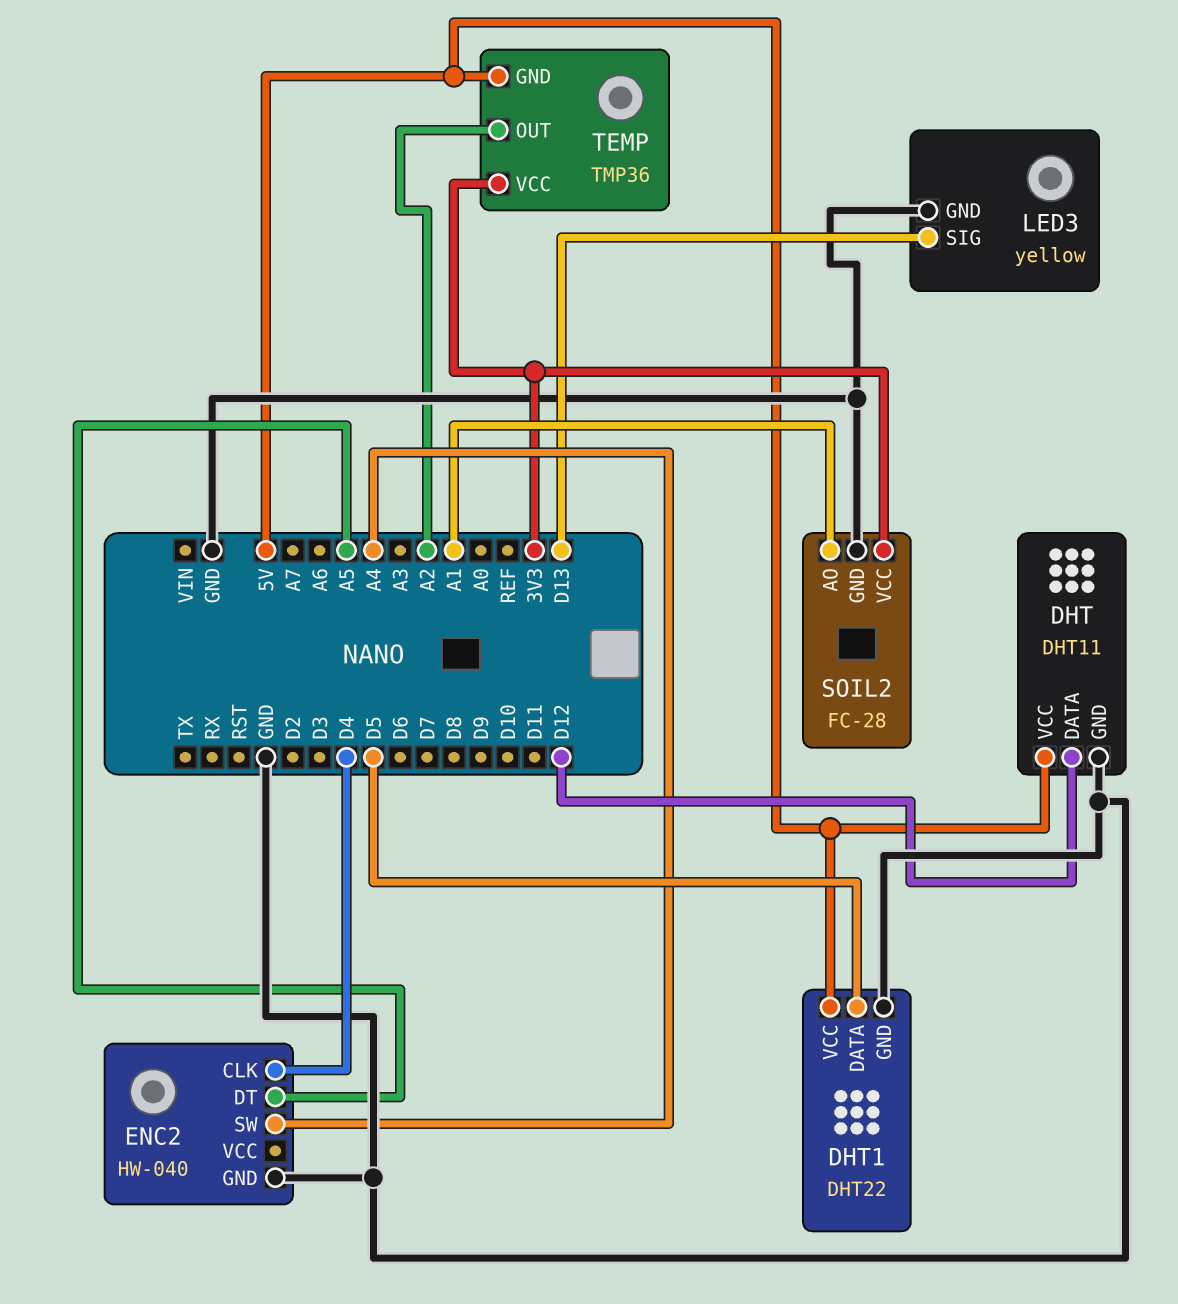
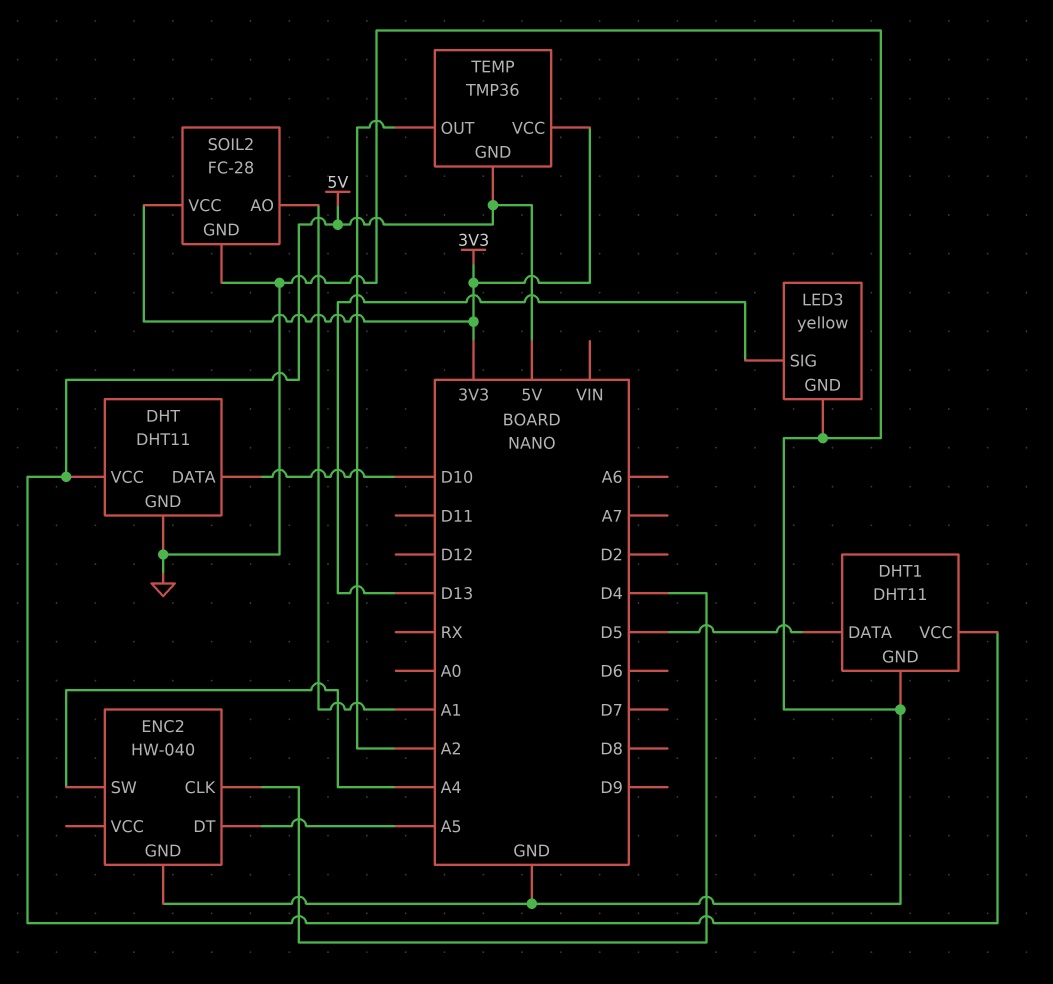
DHT pin DATA: D12 -> D10
DHT1: DHT22 -> DHT11

